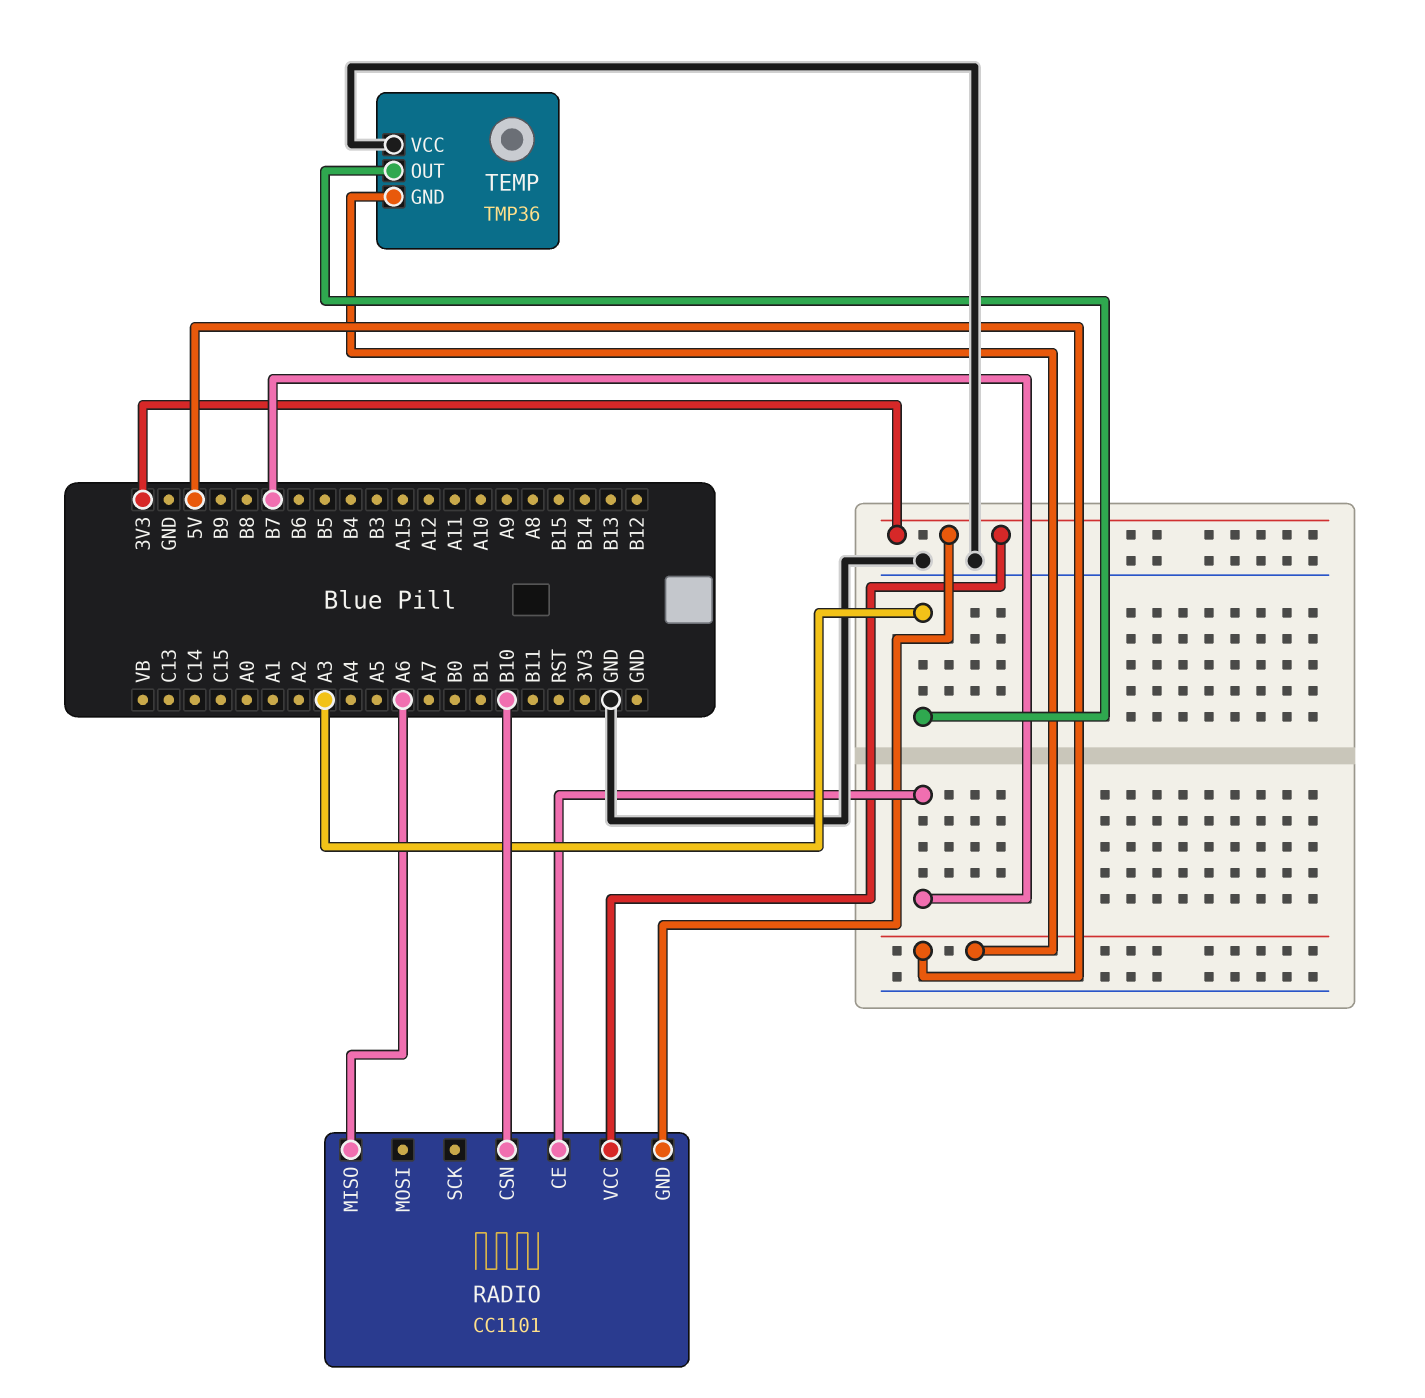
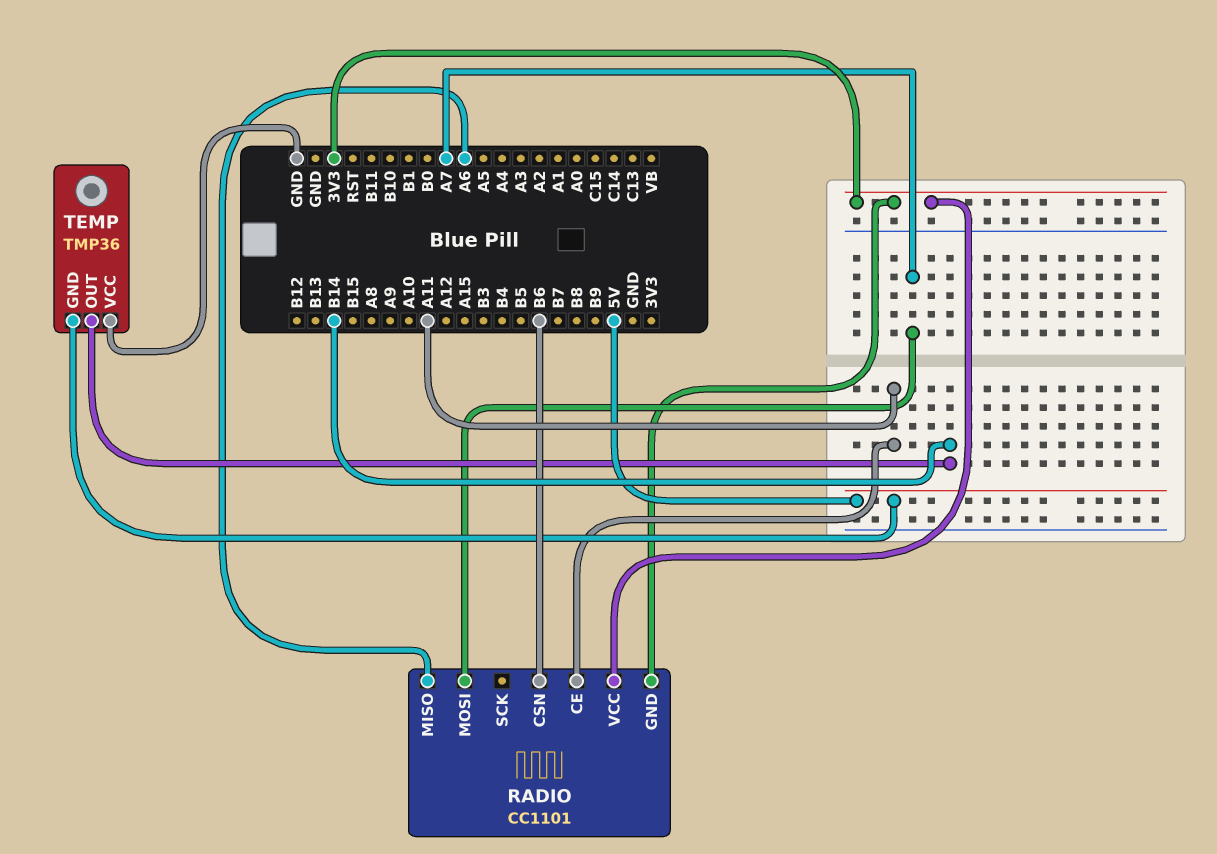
RADIO pin CE: B7 -> A11
RADIO pin CSN: B10 -> B6
RADIO pin MOSI: none -> A7
TEMP pin OUT: A3 -> B14

